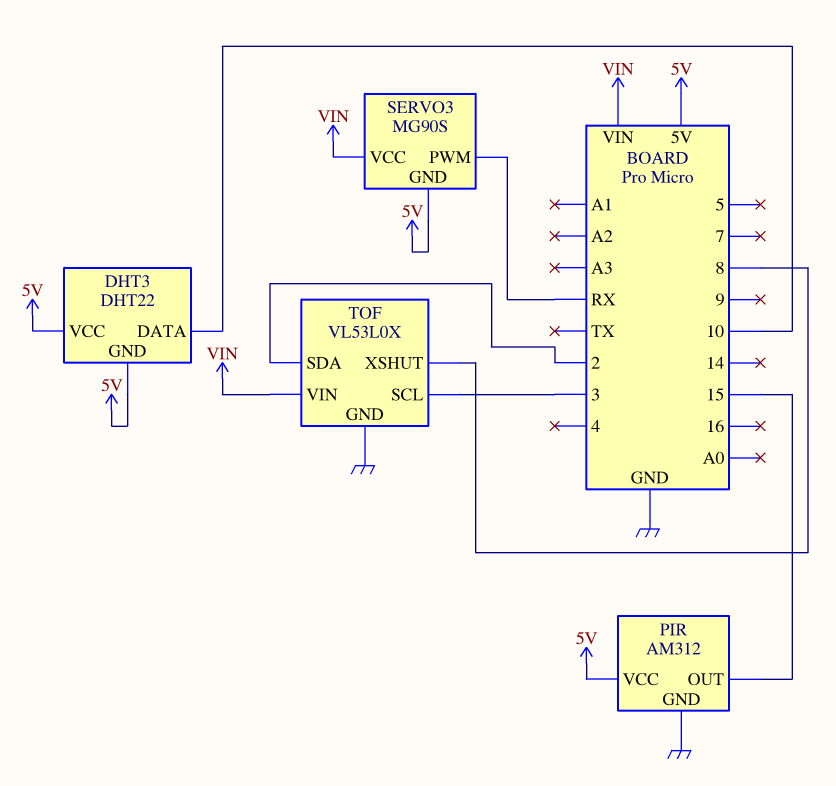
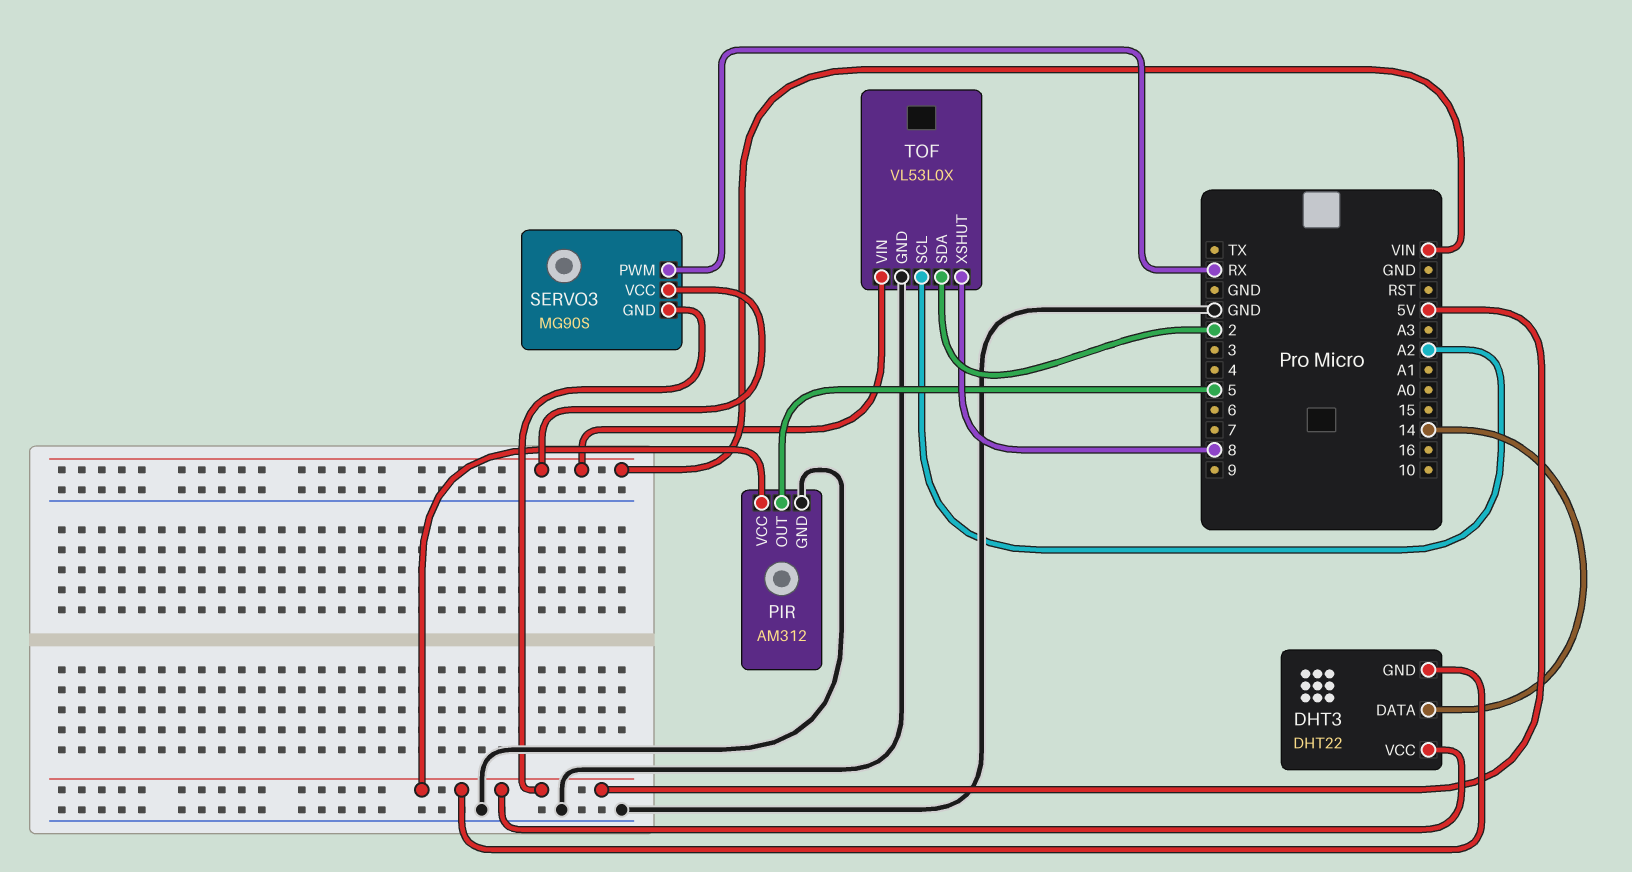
DHT3 pin DATA: 10 -> 14
PIR pin OUT: 15 -> 5
TOF pin SCL: 3 -> A2

